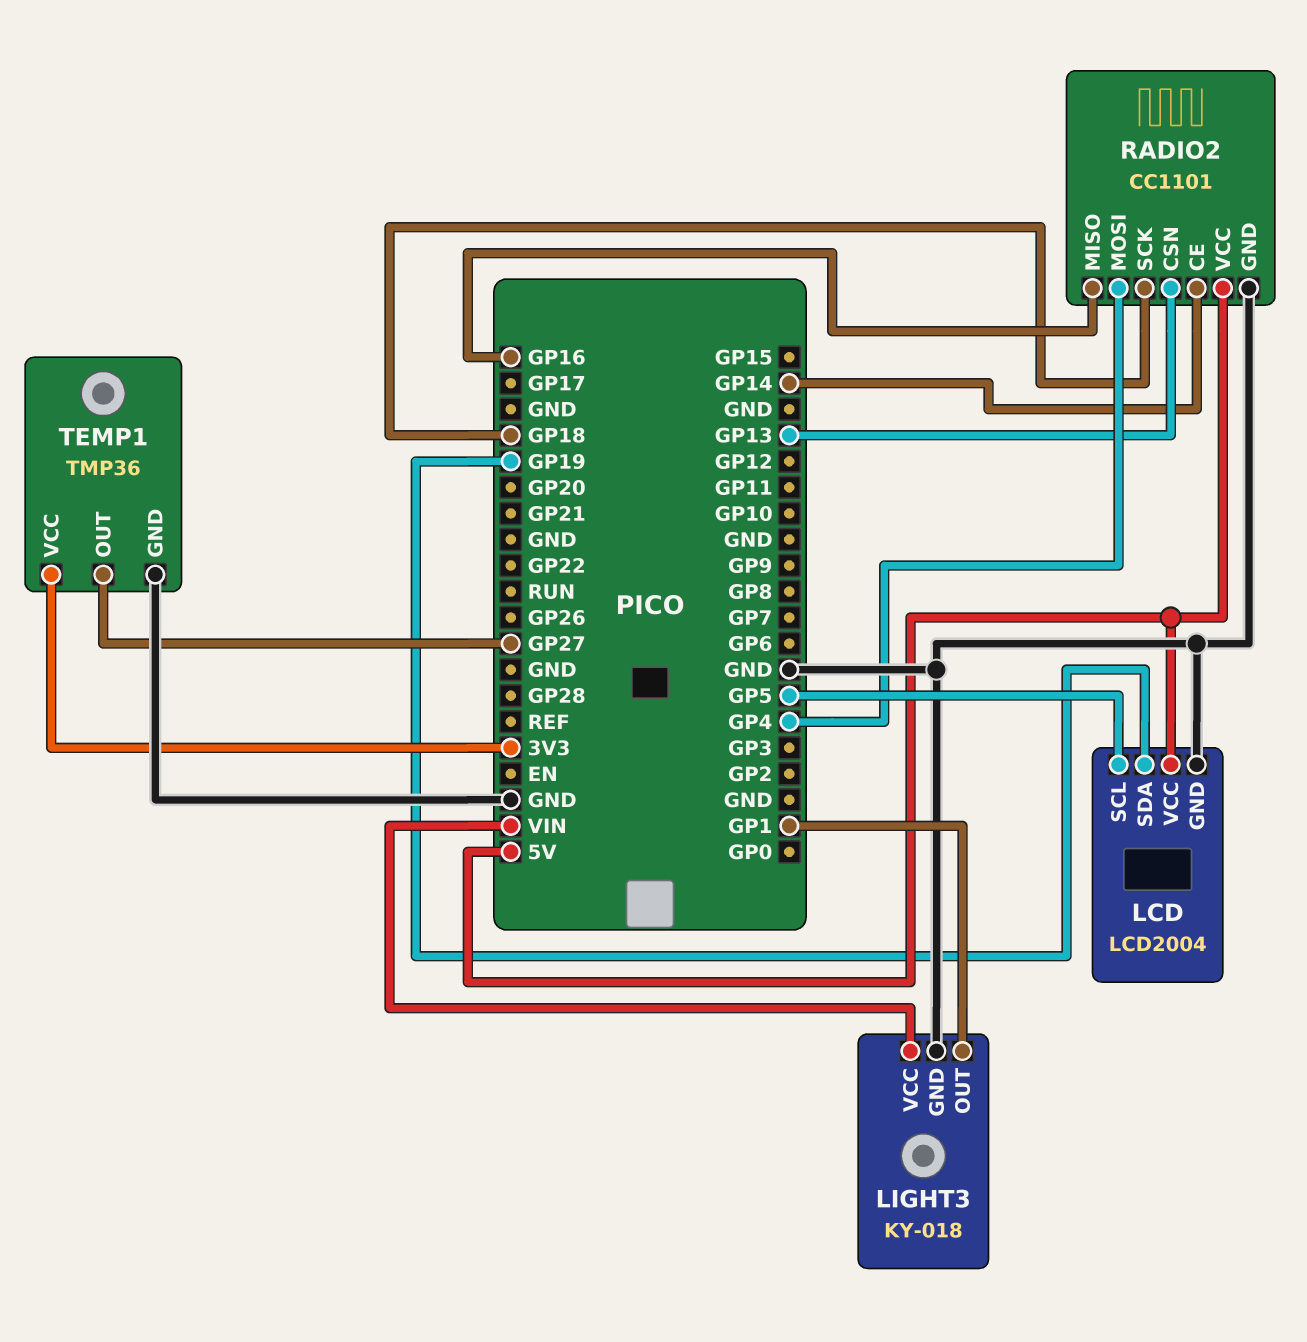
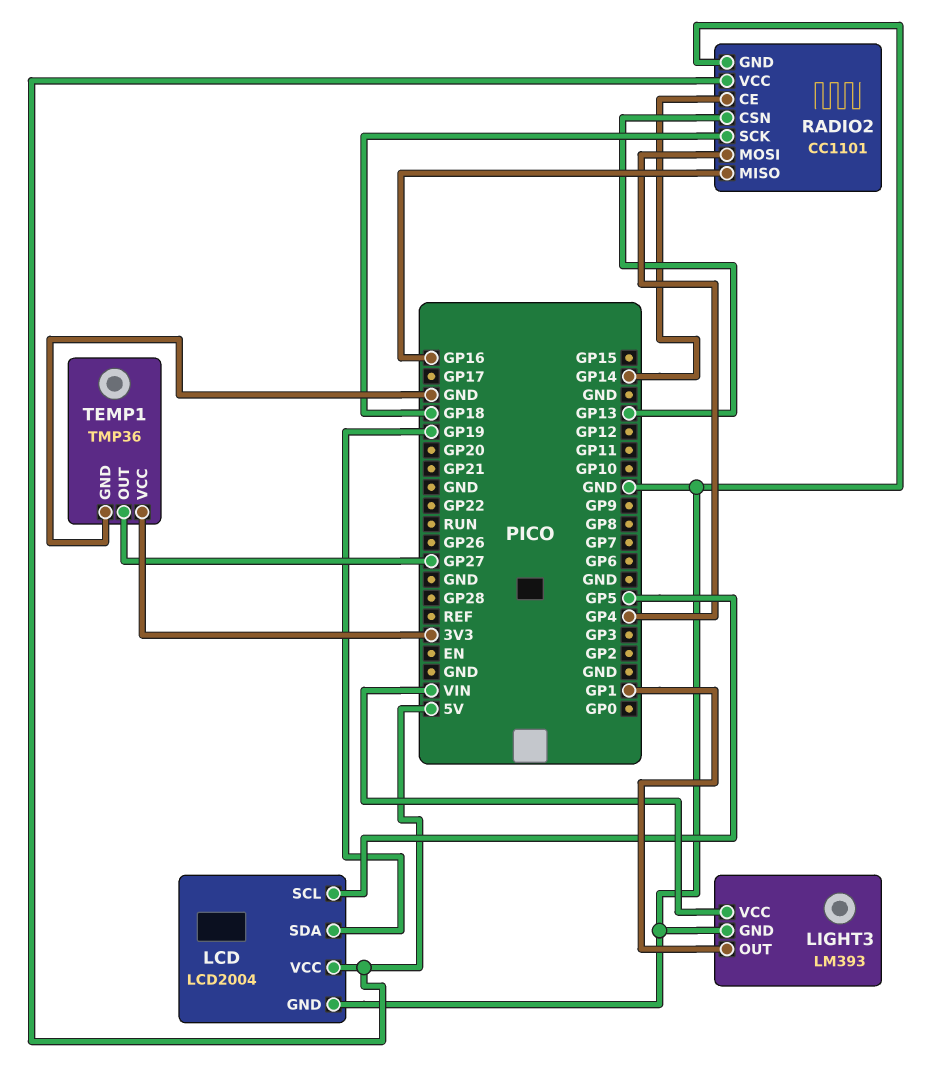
LIGHT3: KY-018 -> LM393

